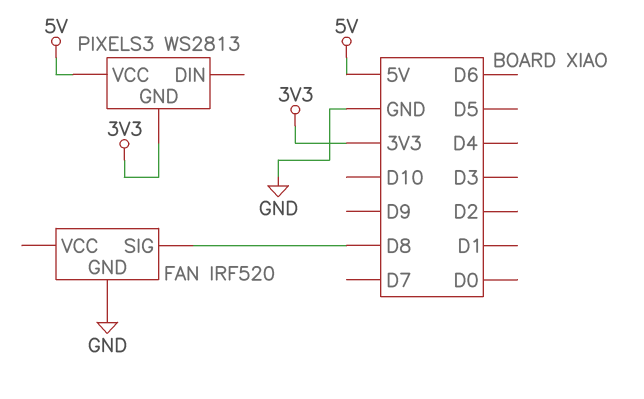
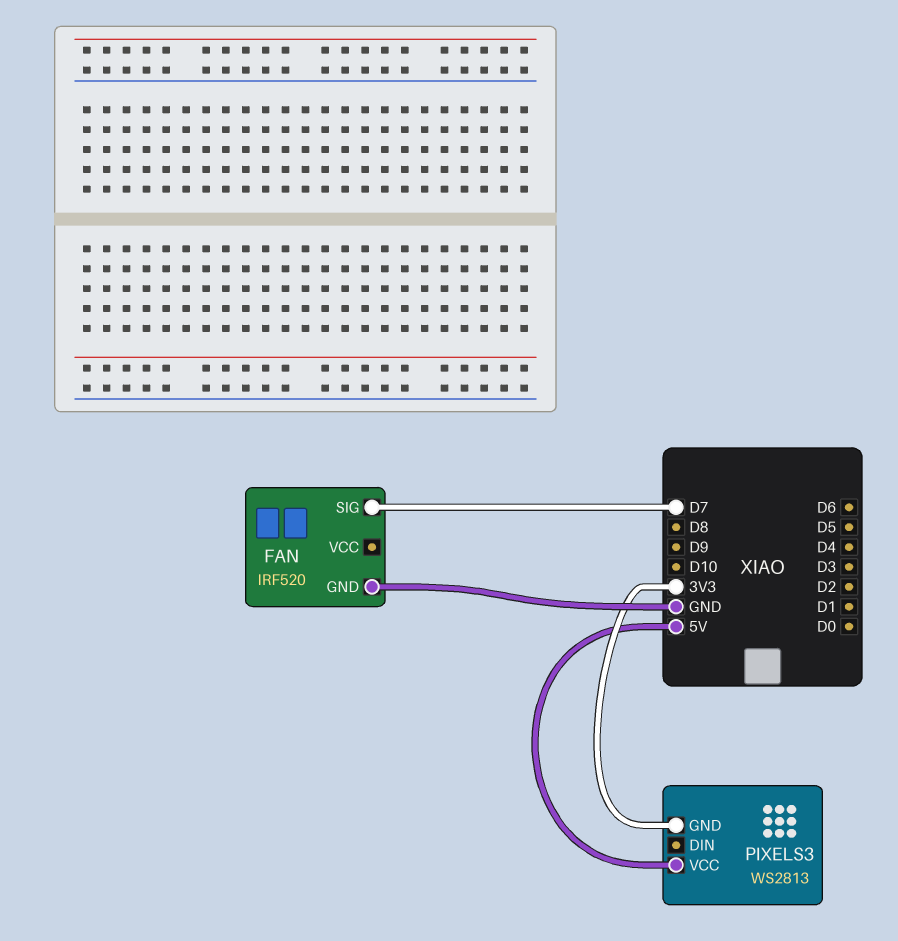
FAN pin SIG: D8 -> D7

